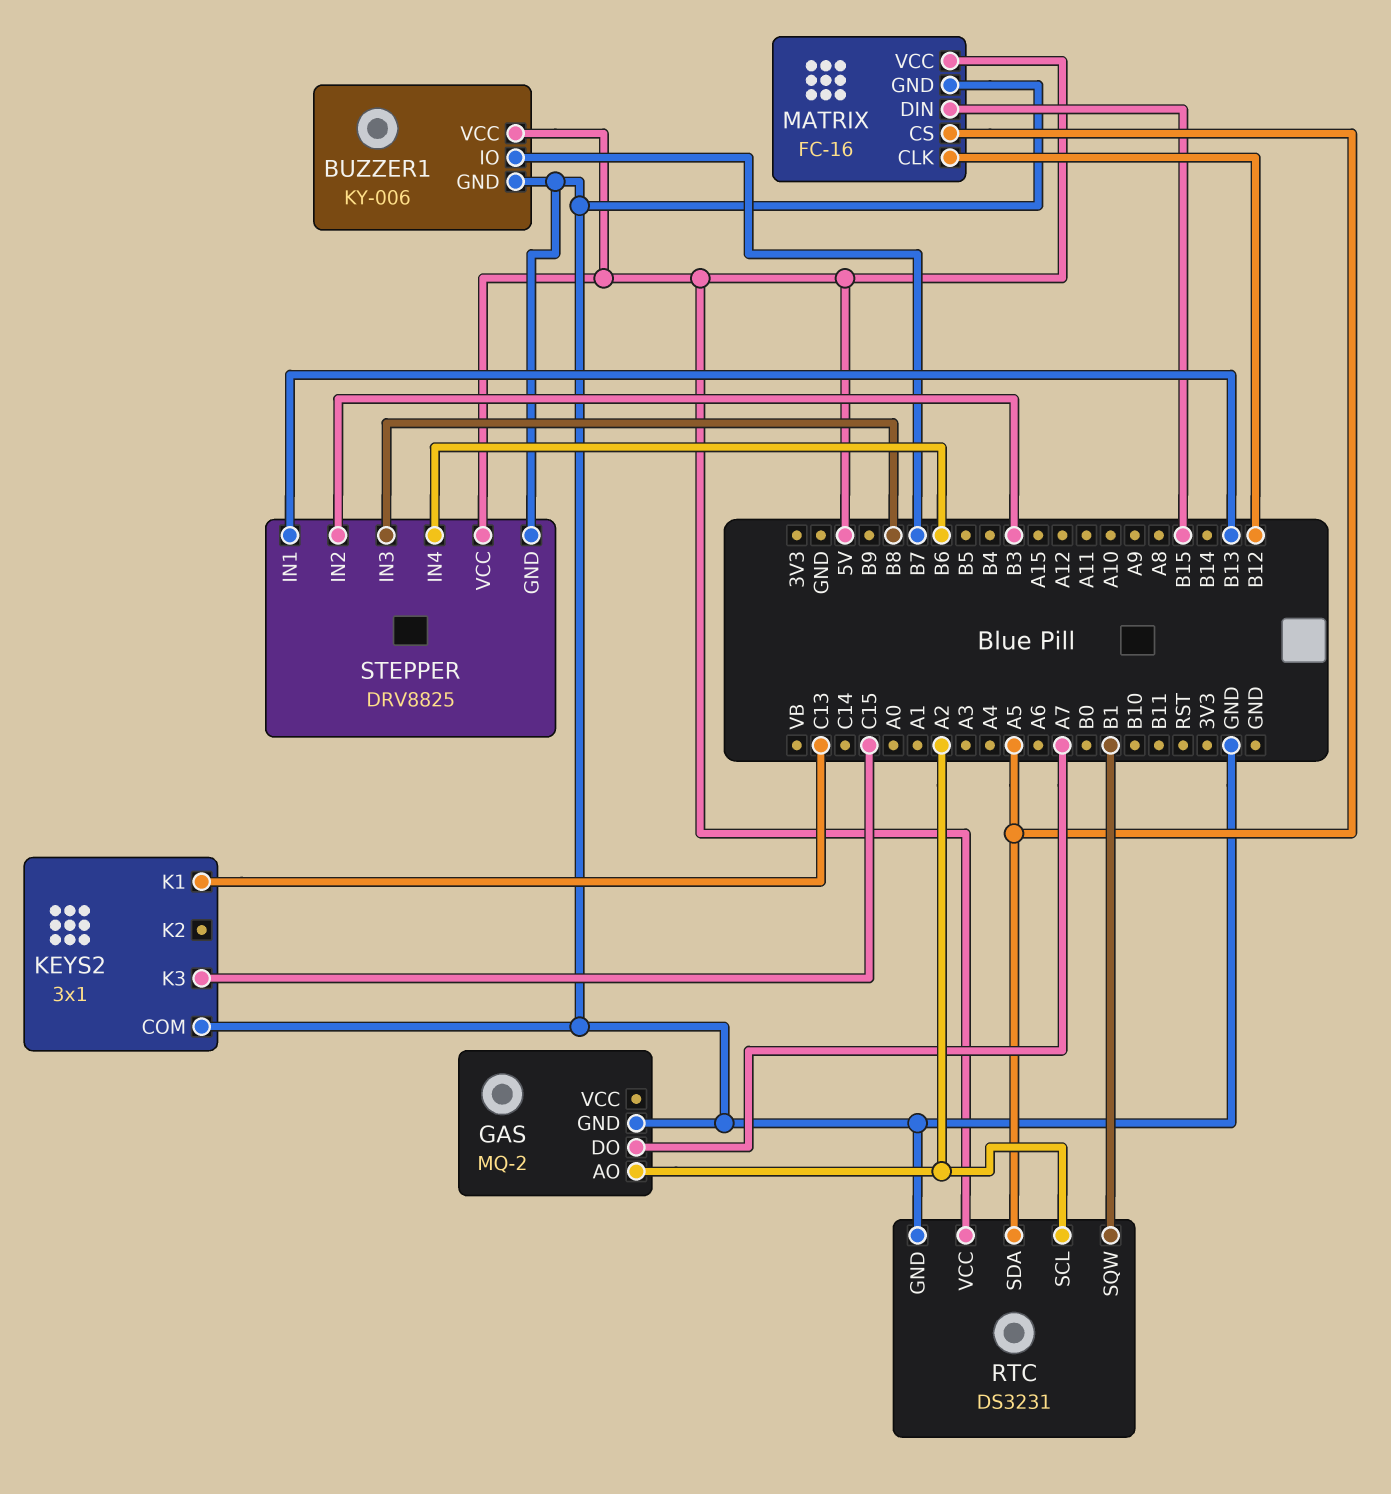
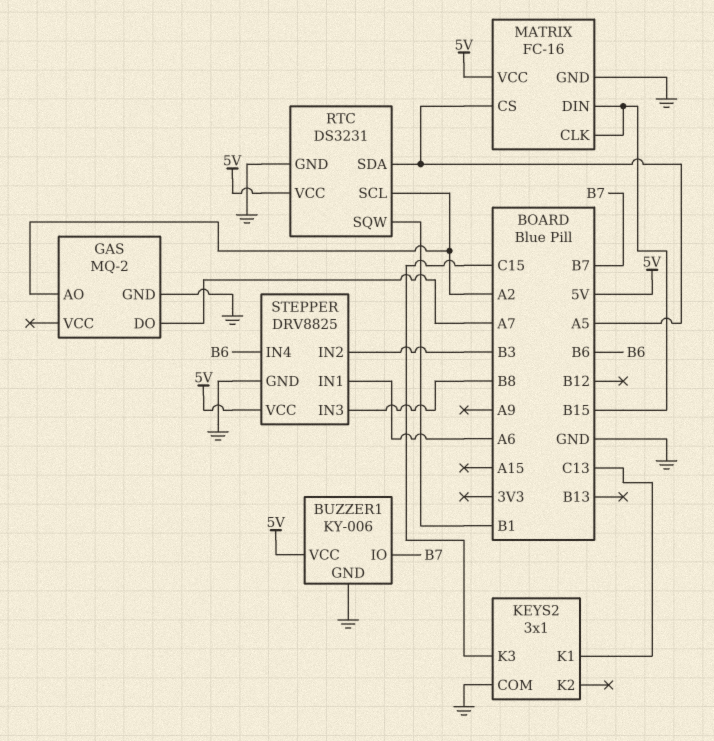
MATRIX pin CLK: B12 -> B15
STEPPER pin IN1: B13 -> A6

